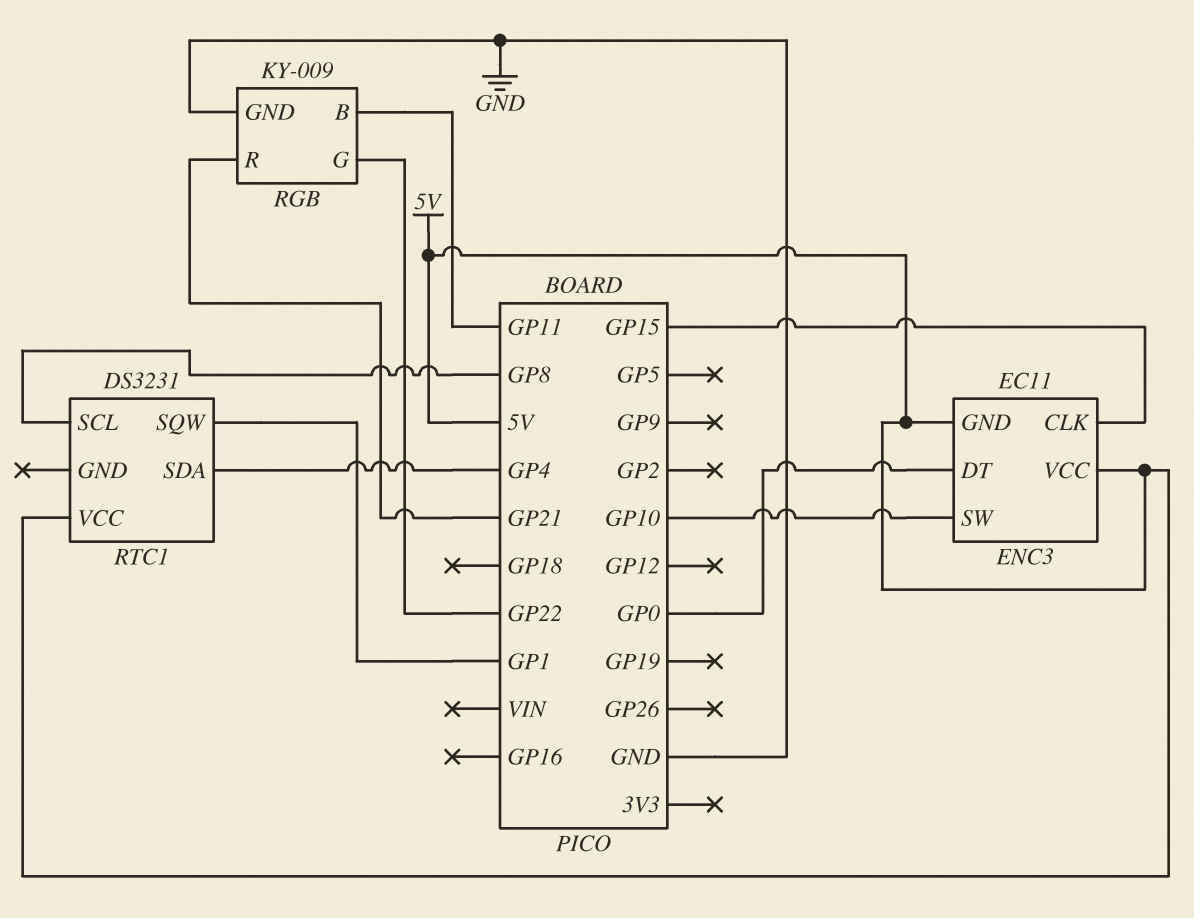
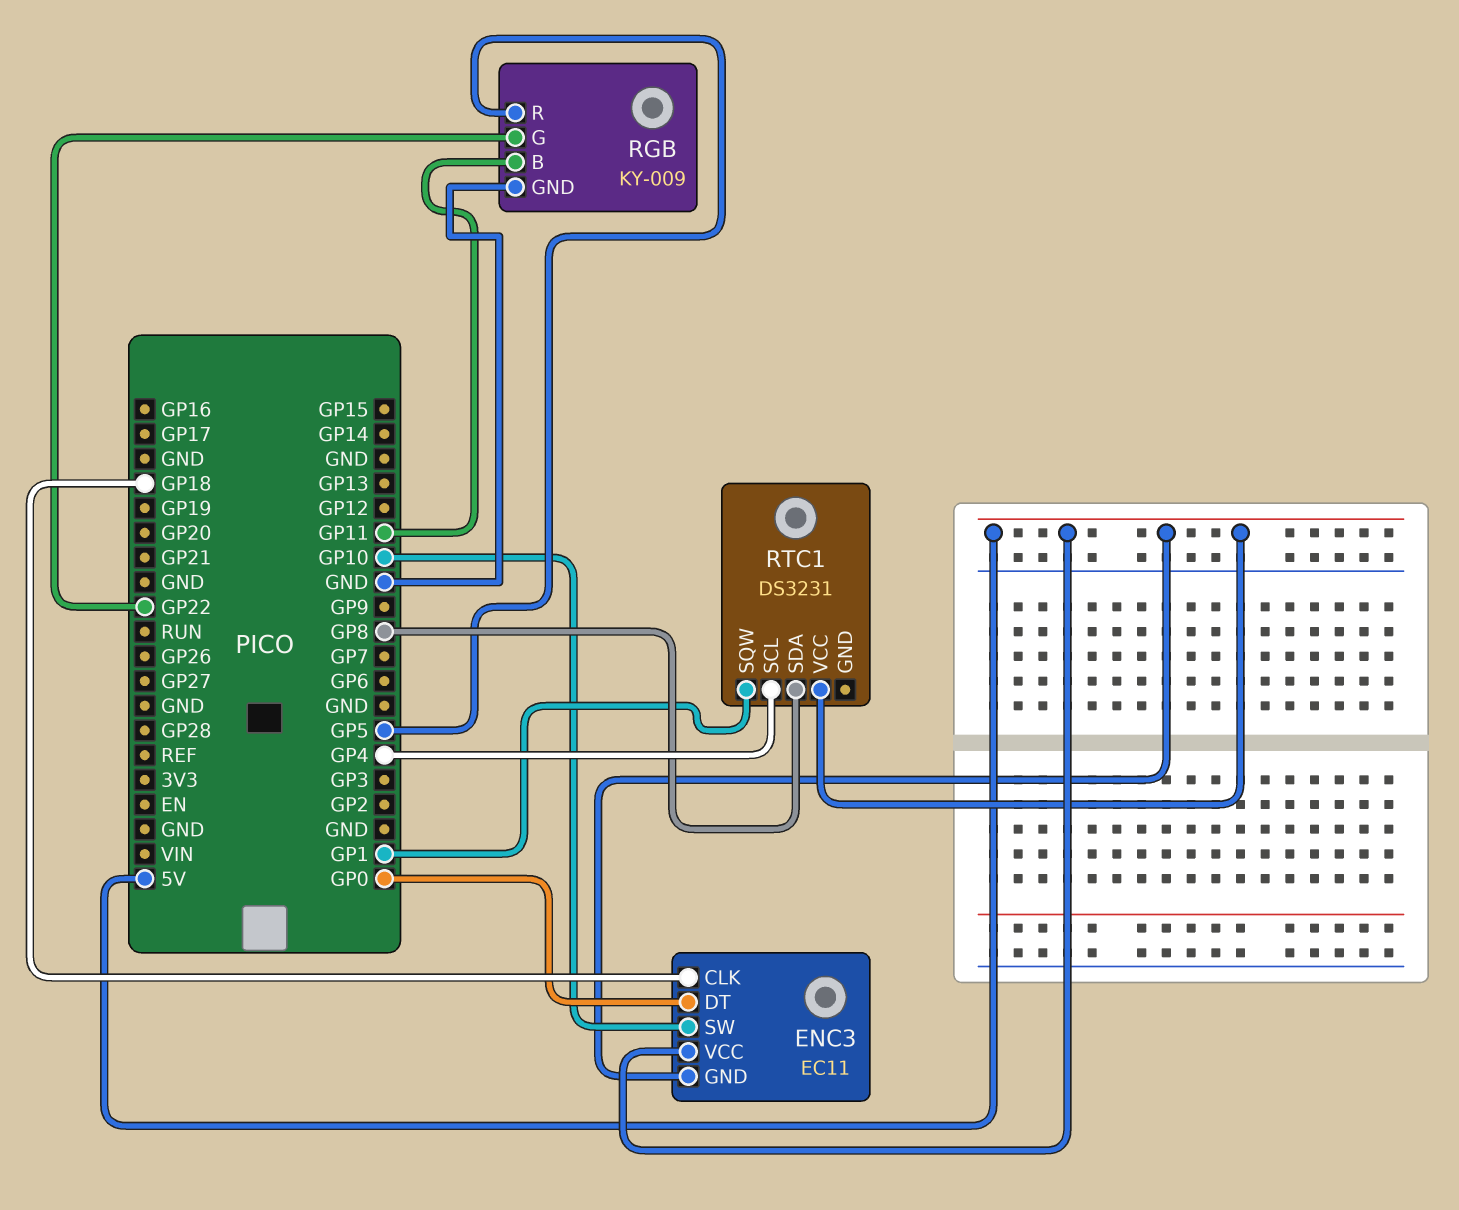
ENC3 pin CLK: GP15 -> GP18
RGB pin R: GP21 -> GP5
RTC1 pin SCL: GP8 -> GP4
RTC1 pin SDA: GP4 -> GP8

